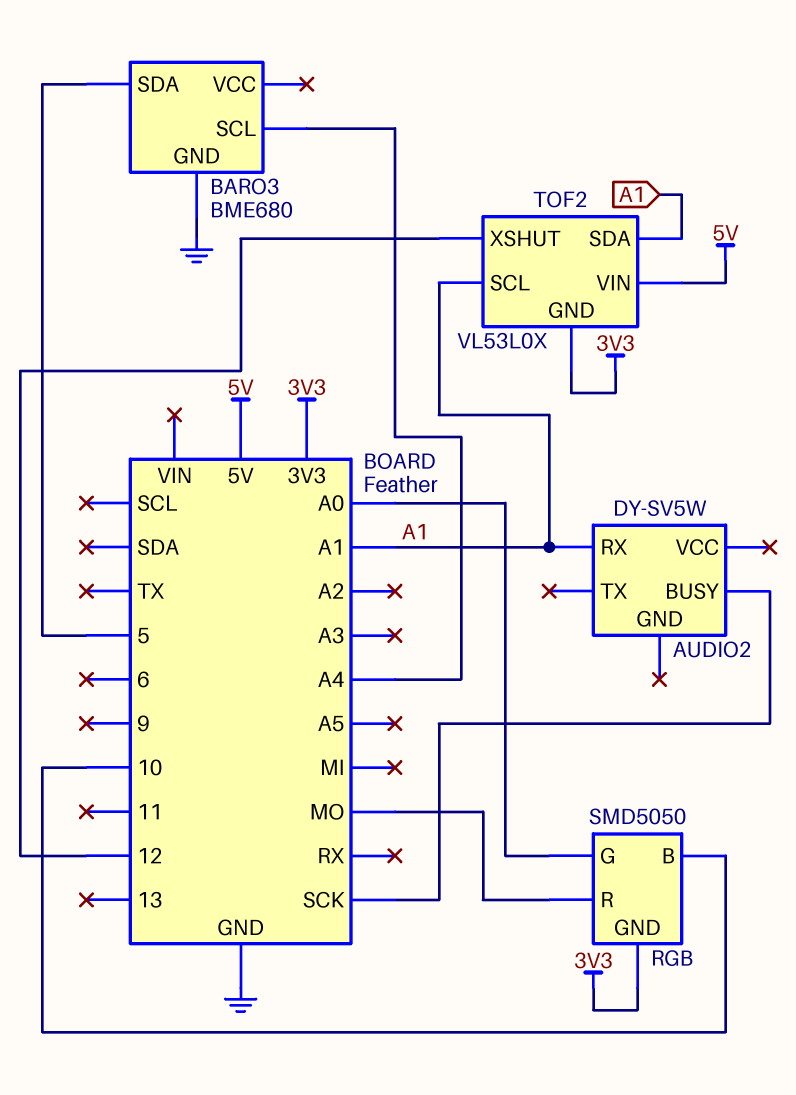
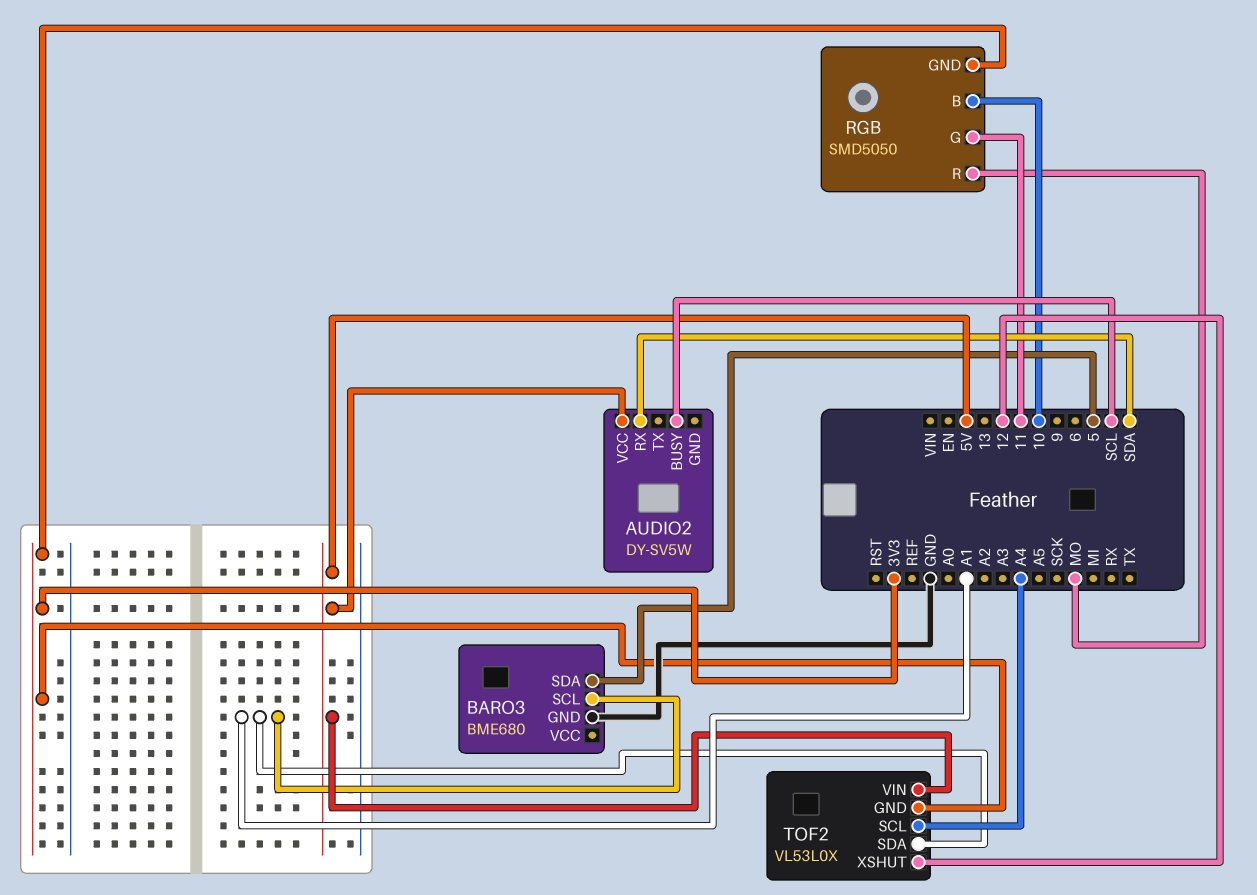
AUDIO2 pin BUSY: SCK -> SCL
AUDIO2 pin RX: A1 -> SDA
AUDIO2 pin VCC: none -> 5V
BARO3 pin SCL: A4 -> A1
RGB pin G: A0 -> 11
TOF2 pin SCL: A1 -> A4

